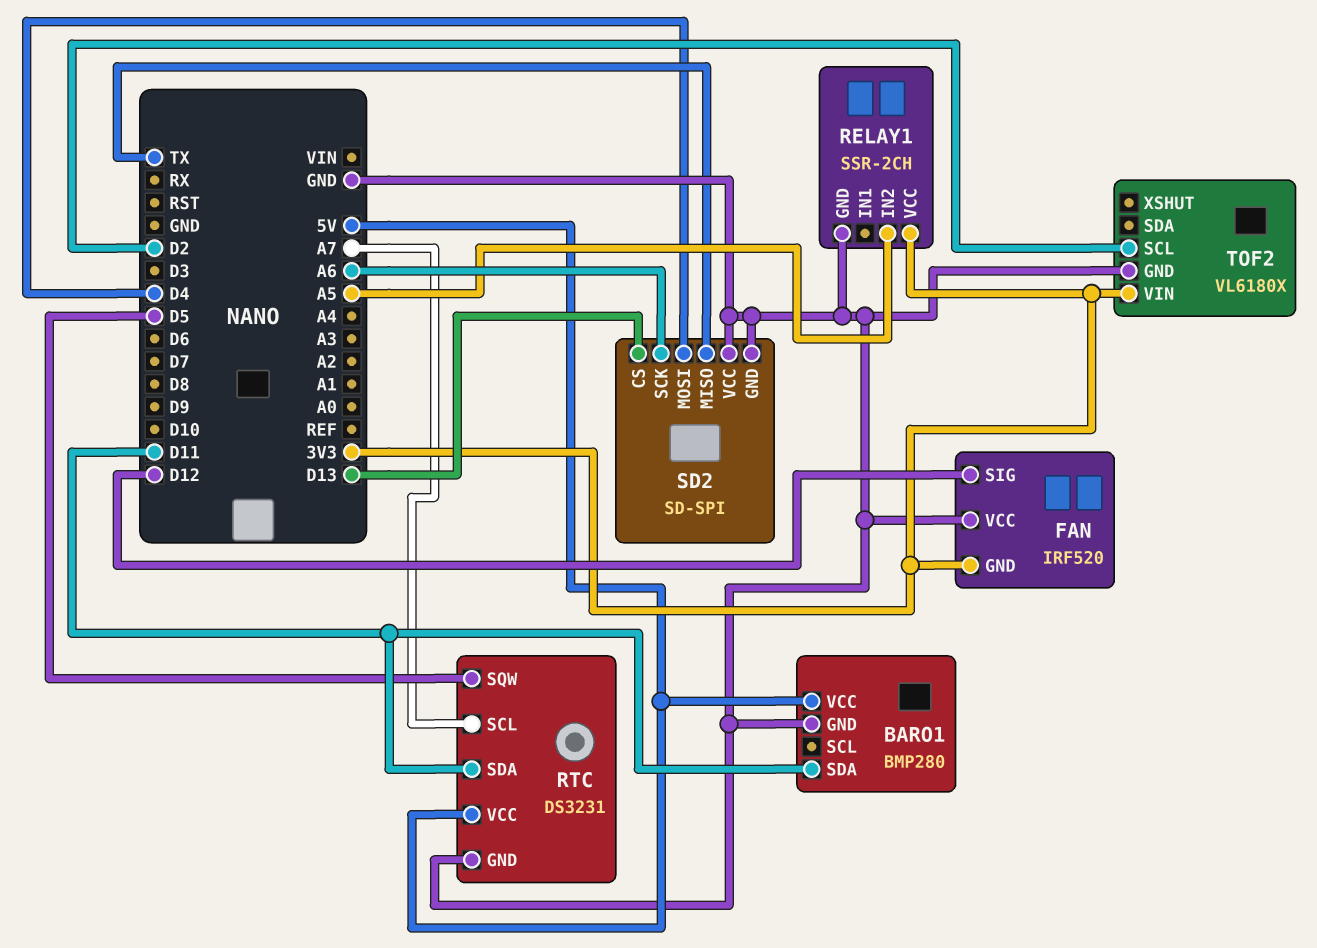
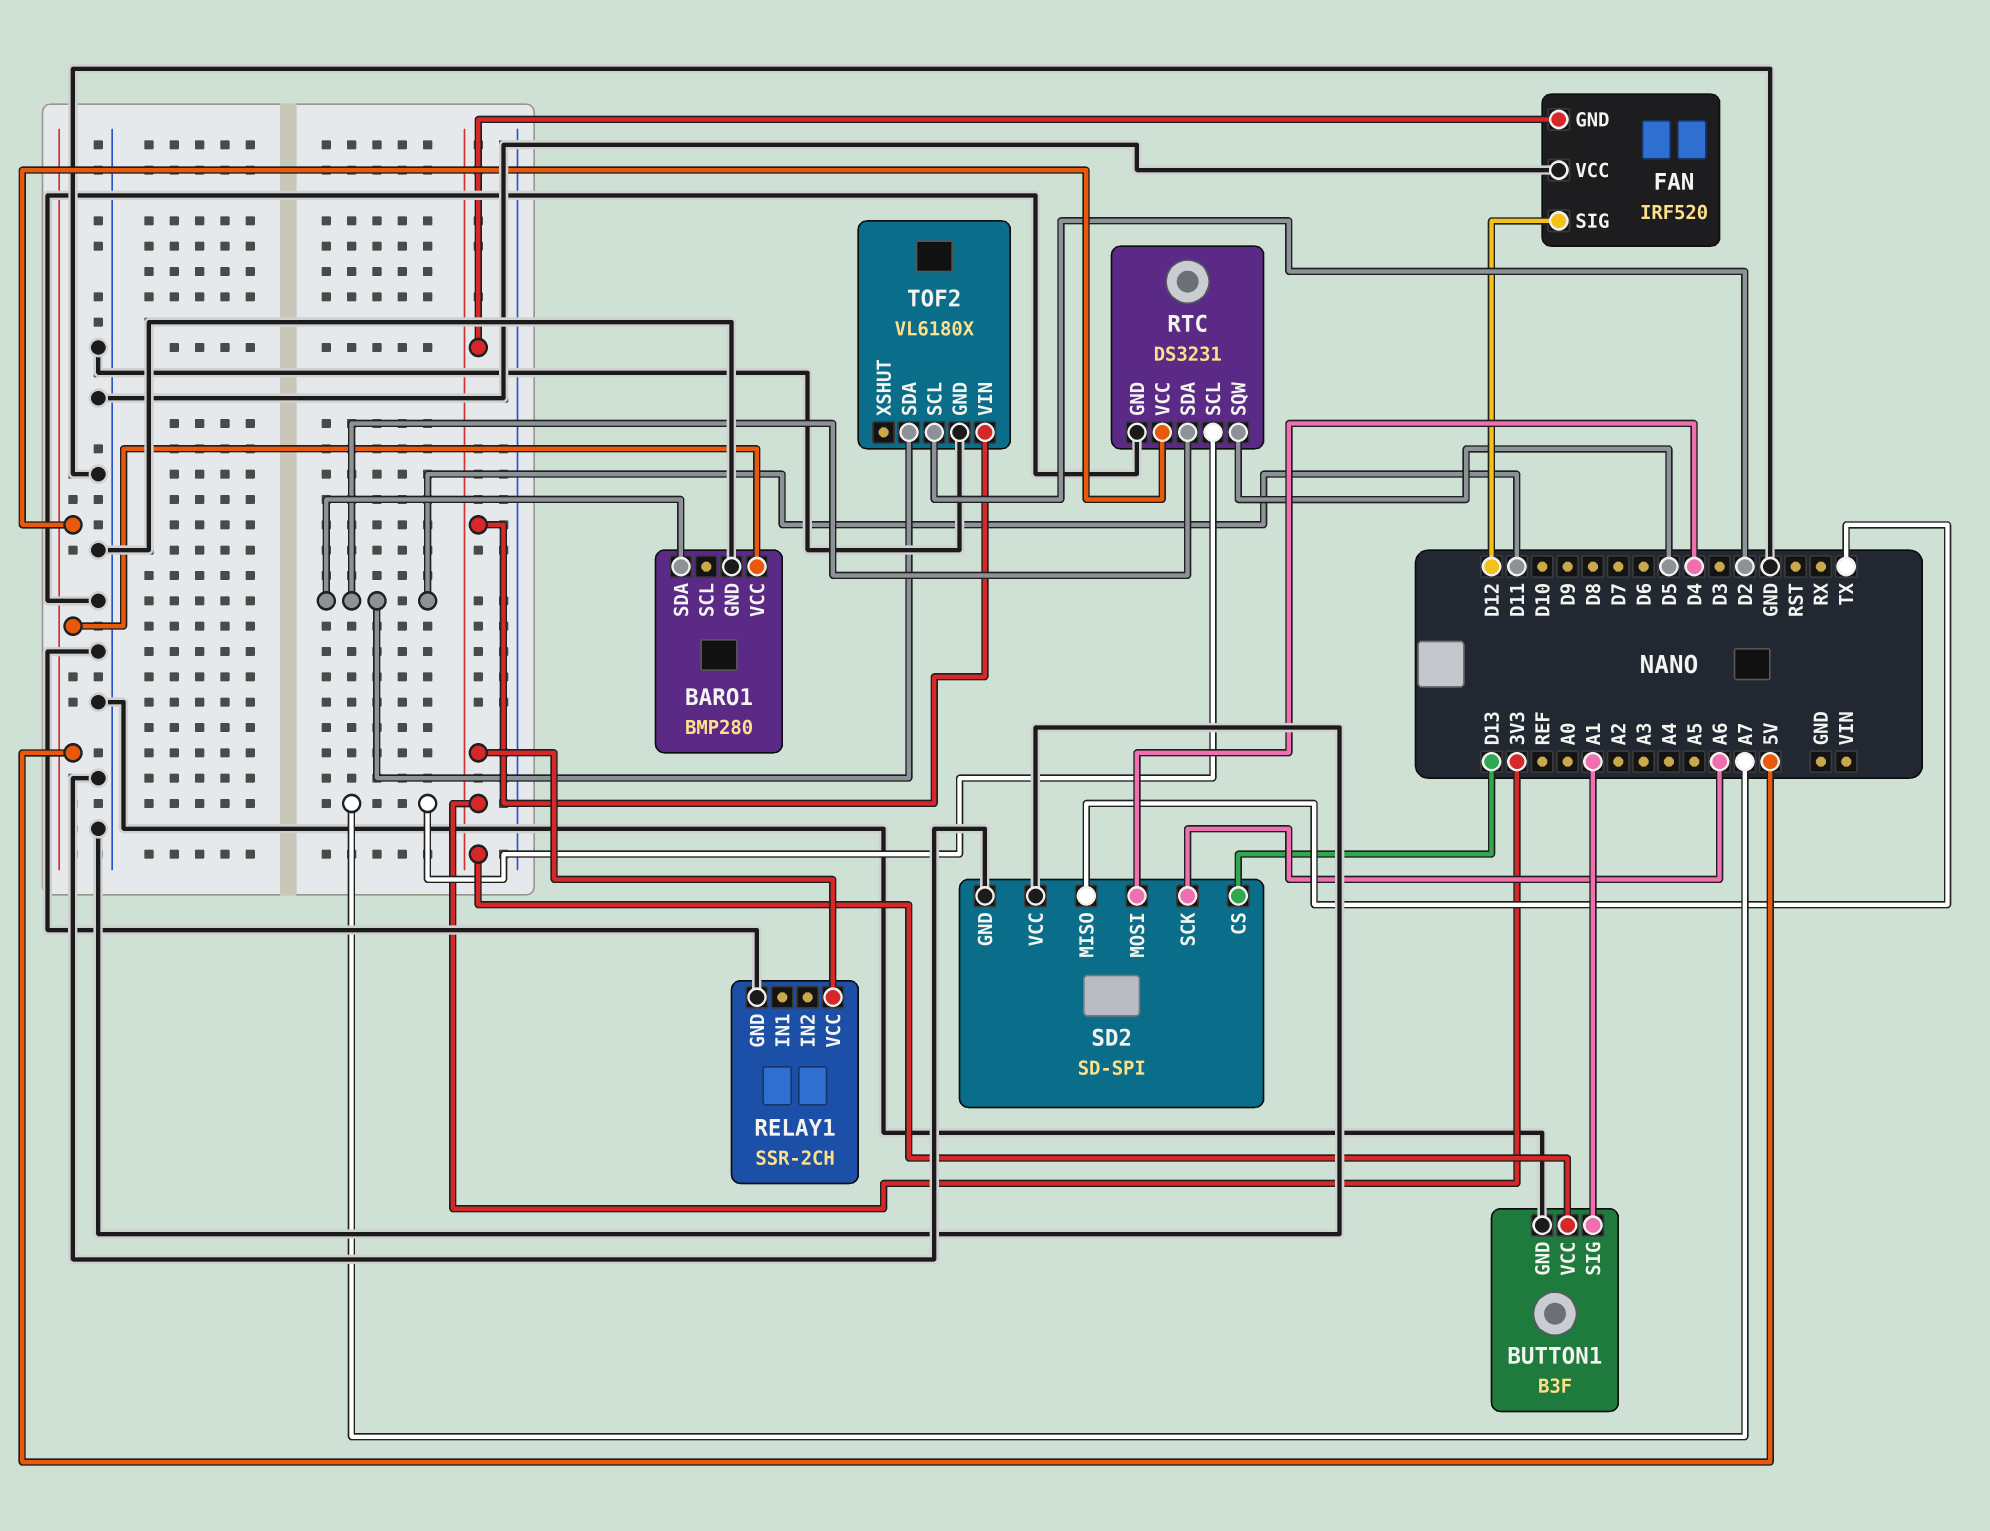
BUTTON1: none -> B3F
BUTTON1 pin GND: none -> GND
BUTTON1 pin SIG: none -> A1
BUTTON1 pin VCC: none -> 3V3
RELAY1 pin IN2: A5 -> none
TOF2 pin SDA: none -> D11

